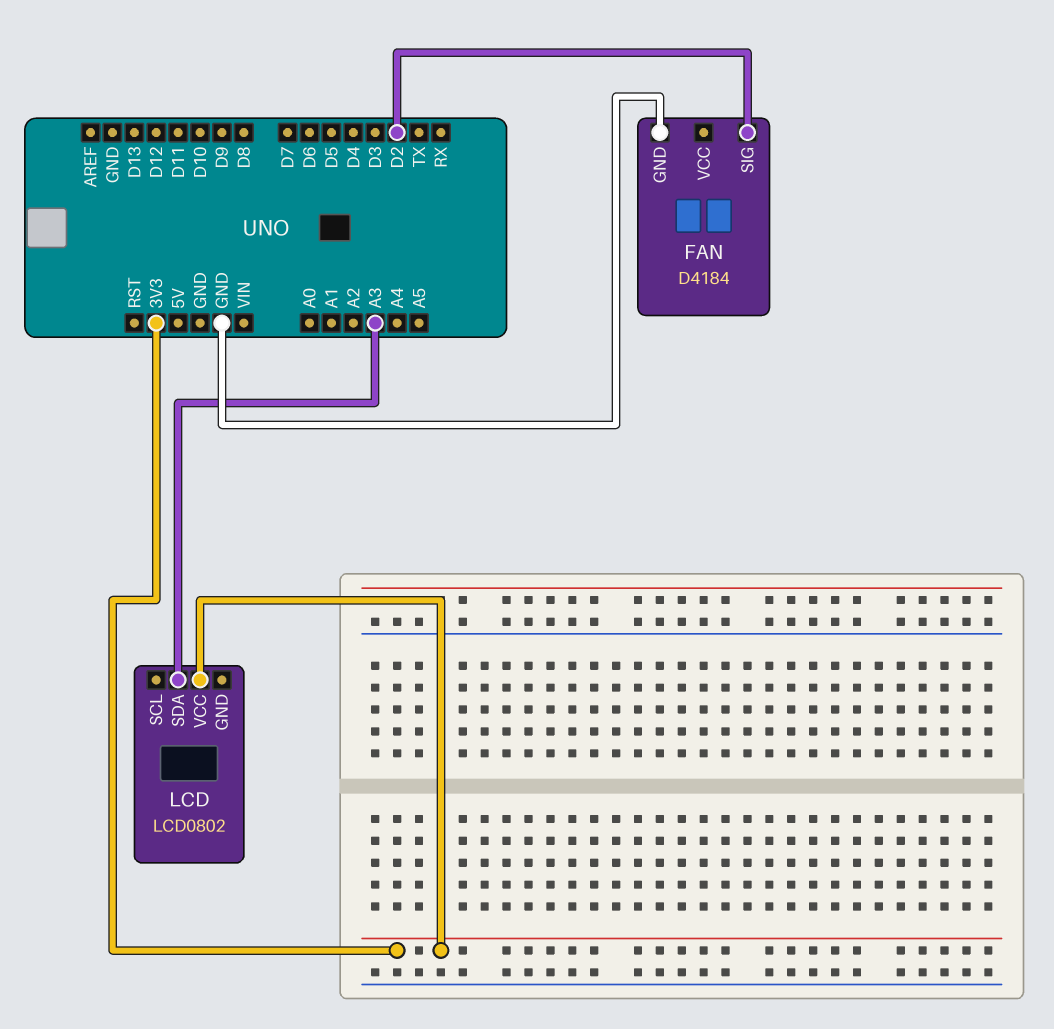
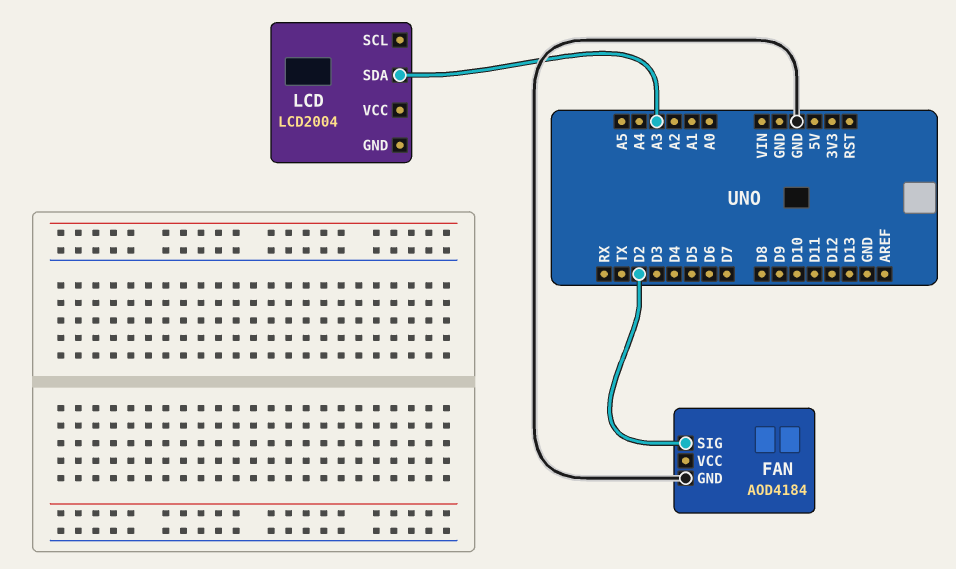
FAN: D4184 -> AOD4184
LCD: LCD0802 -> LCD2004
LCD pin VCC: 3V3 -> none

